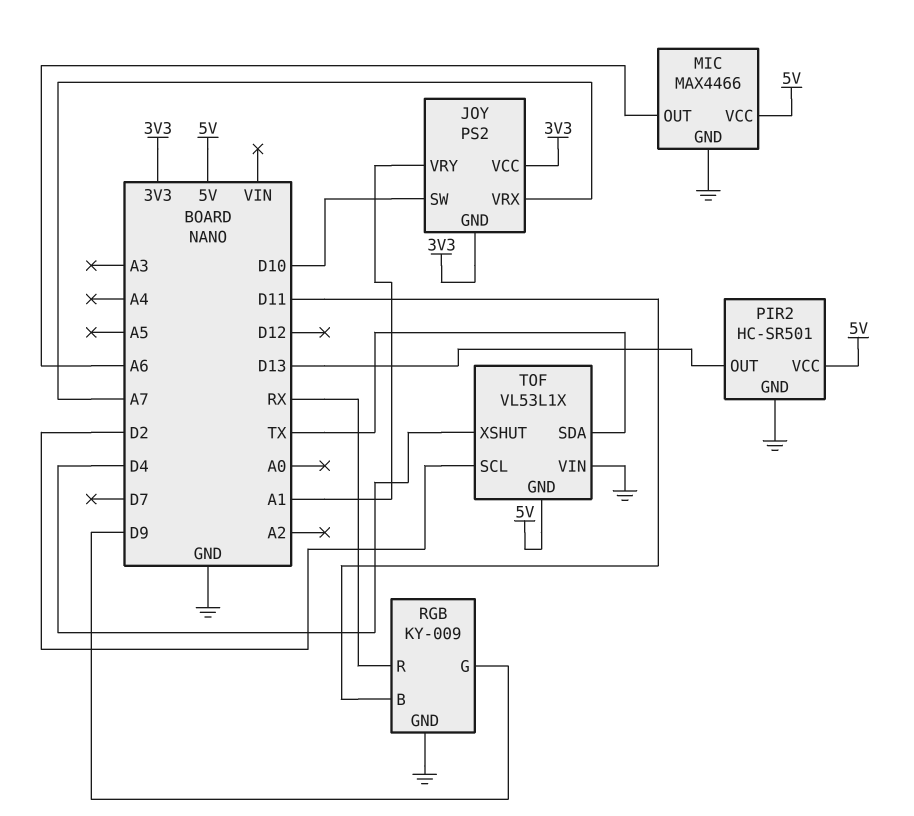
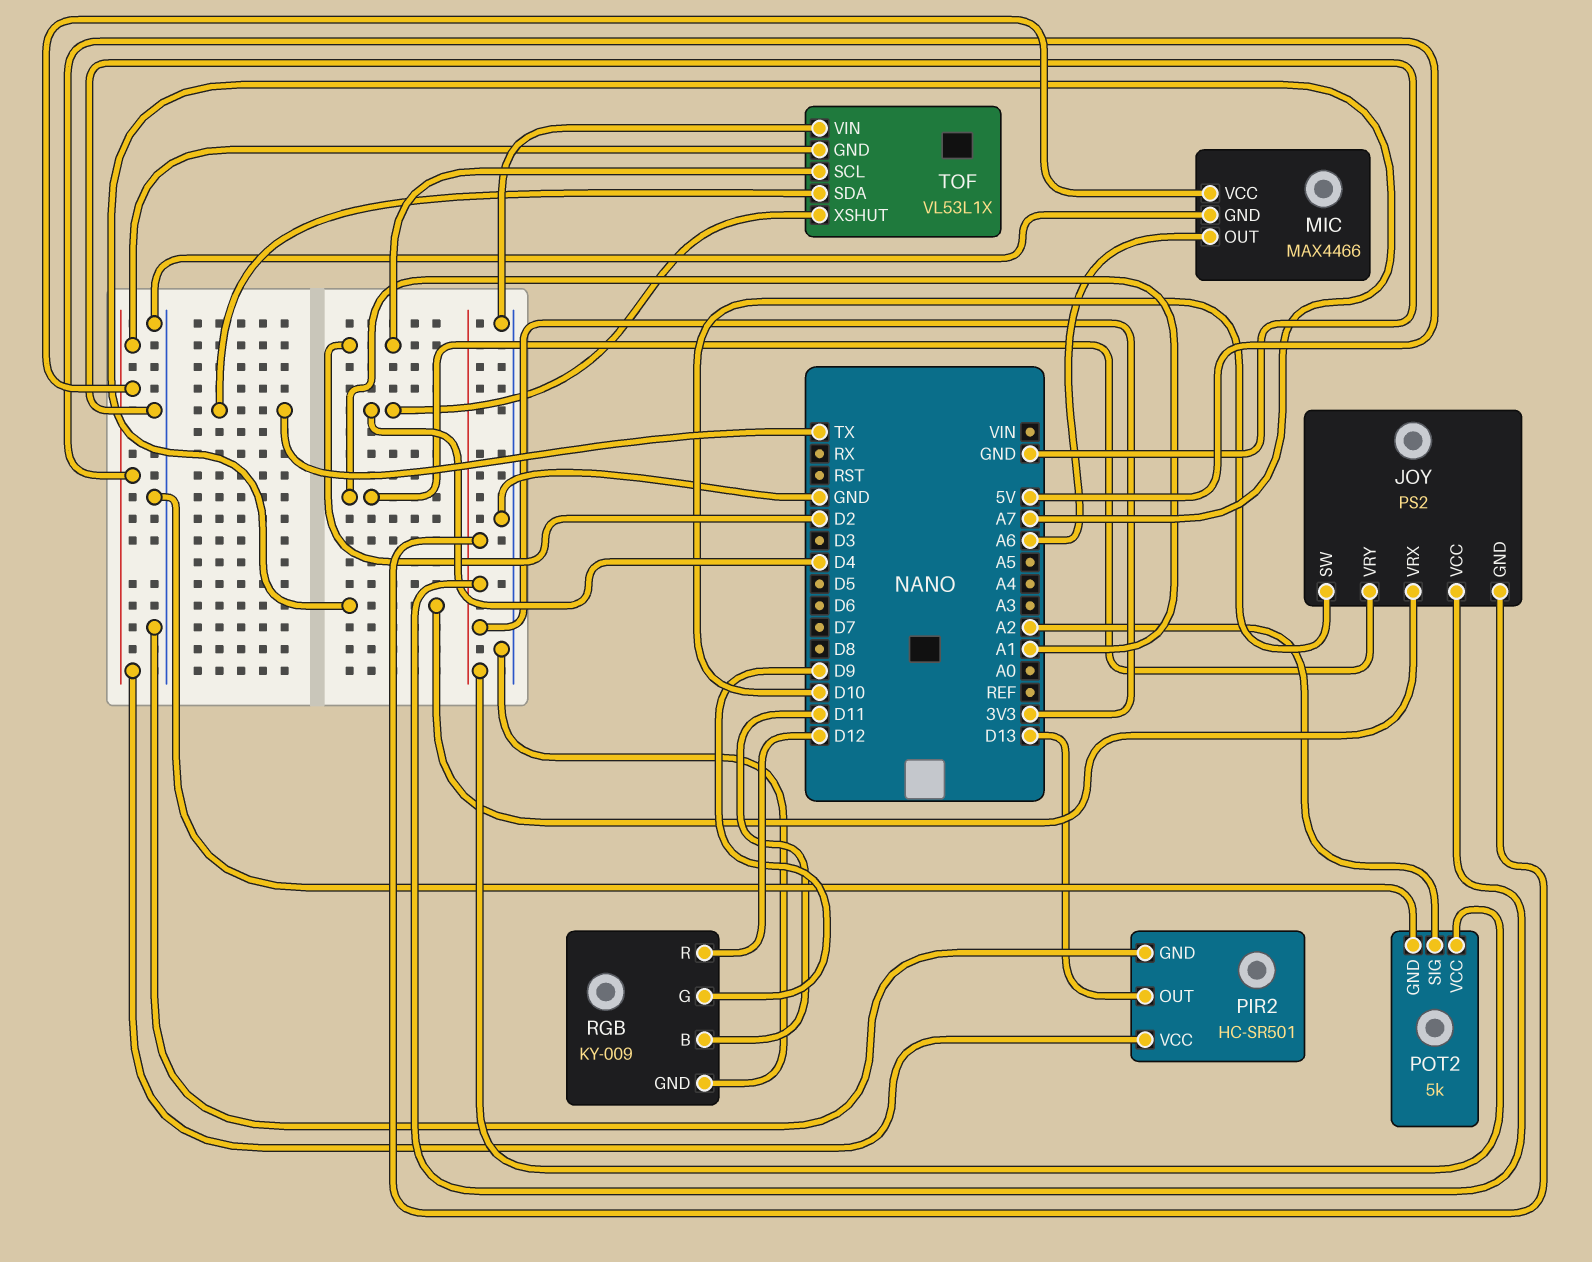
POT2: none -> 5k
POT2 pin GND: none -> GND
POT2 pin SIG: none -> A2
POT2 pin VCC: none -> 3V3
RGB pin R: RX -> D12

